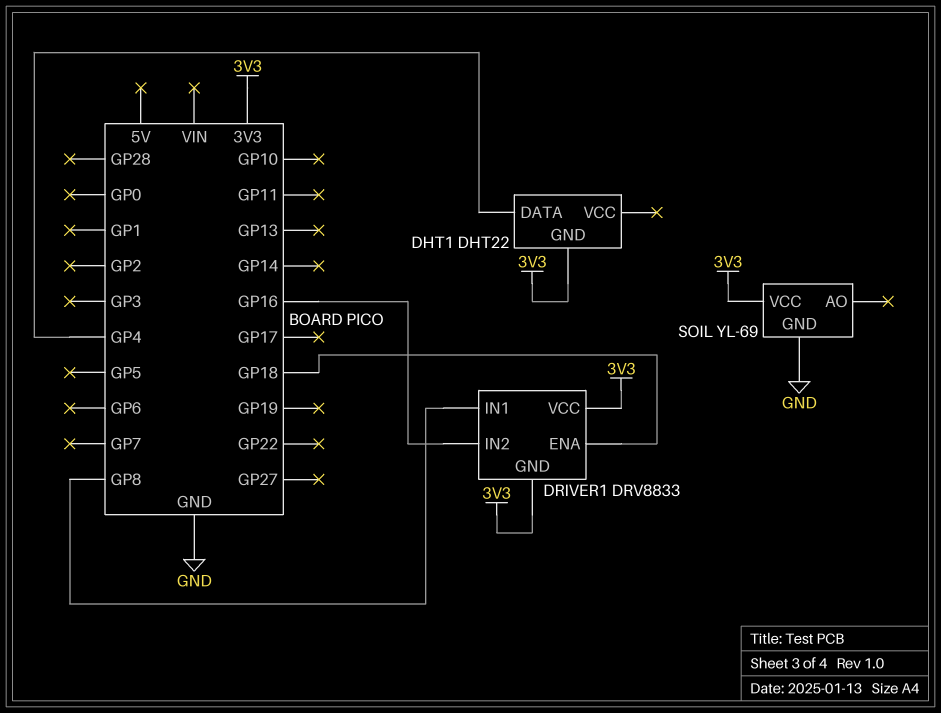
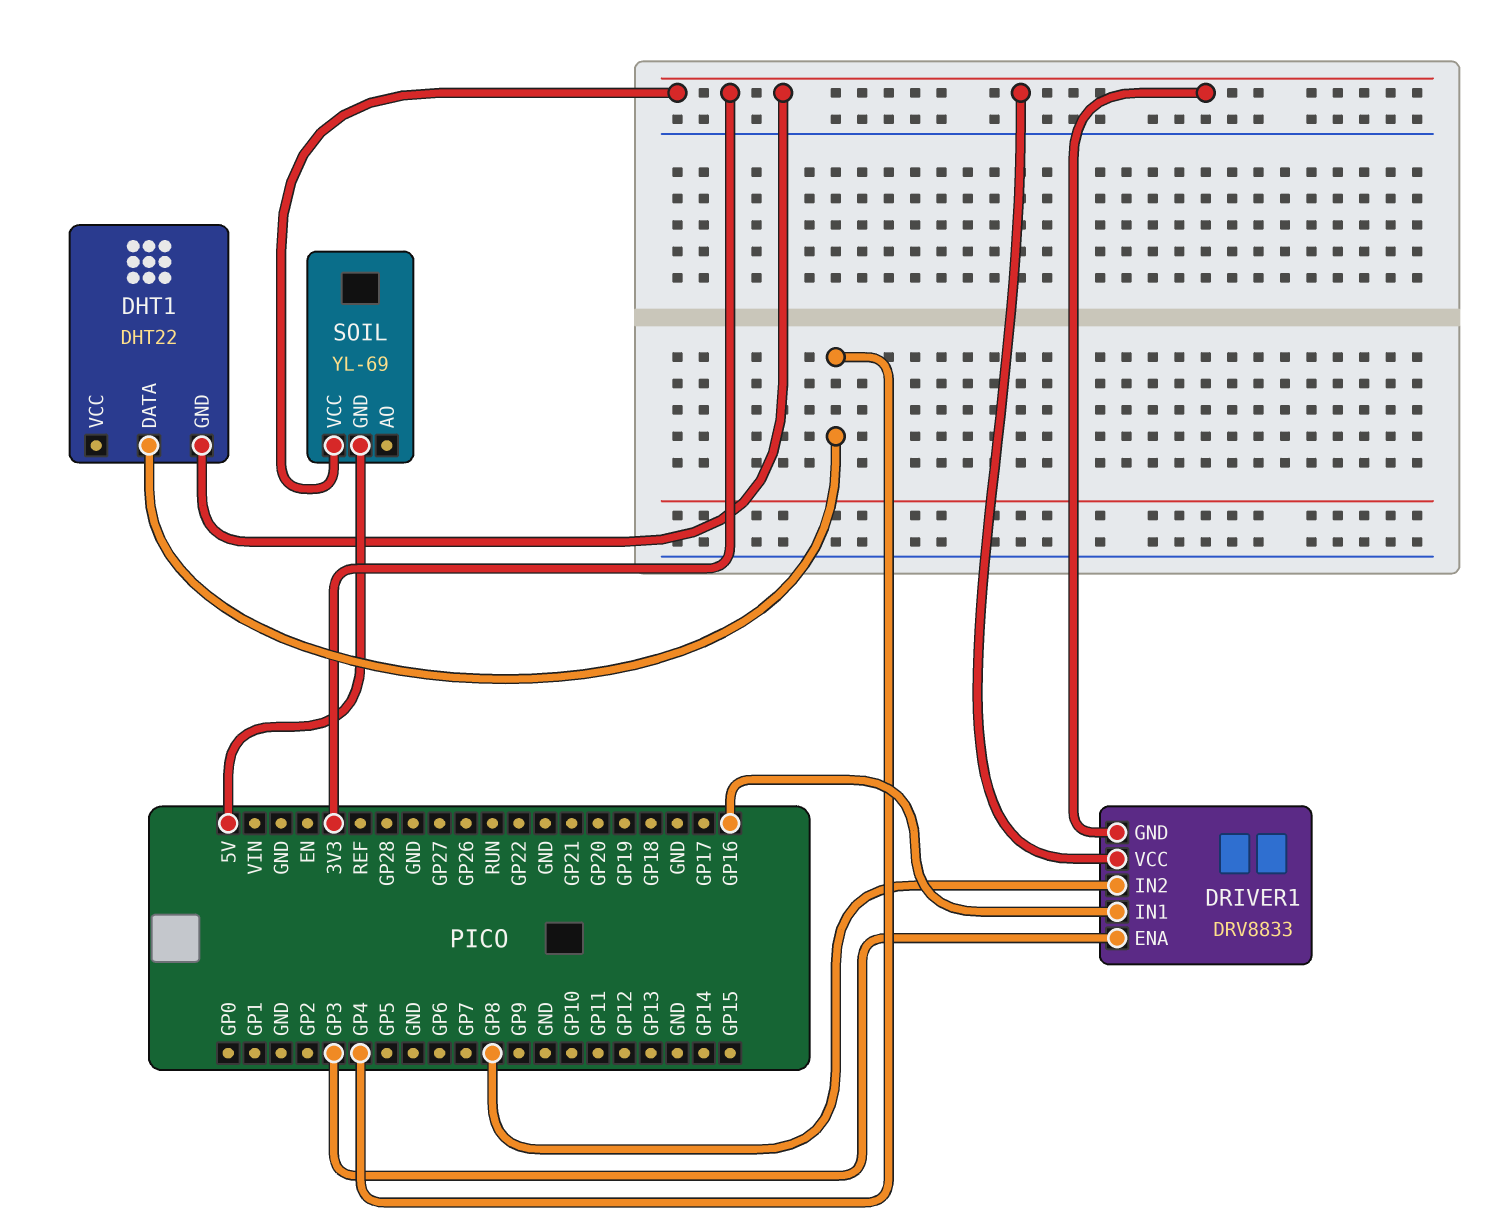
DRIVER1 pin ENA: GP18 -> GP3
DRIVER1 pin IN1: GP8 -> GP16
DRIVER1 pin IN2: GP16 -> GP8
SOIL pin GND: GND -> 5V

